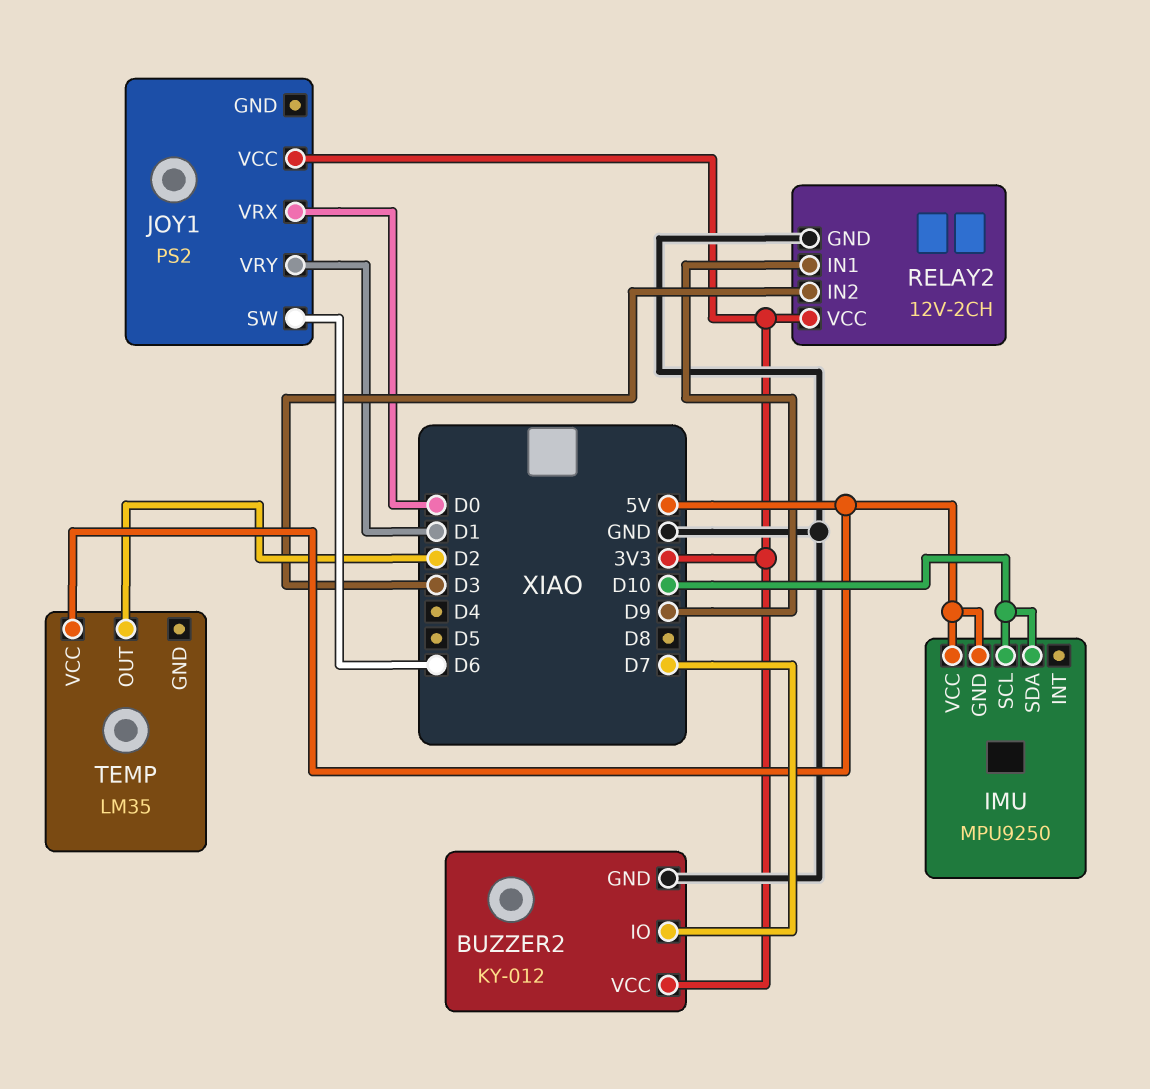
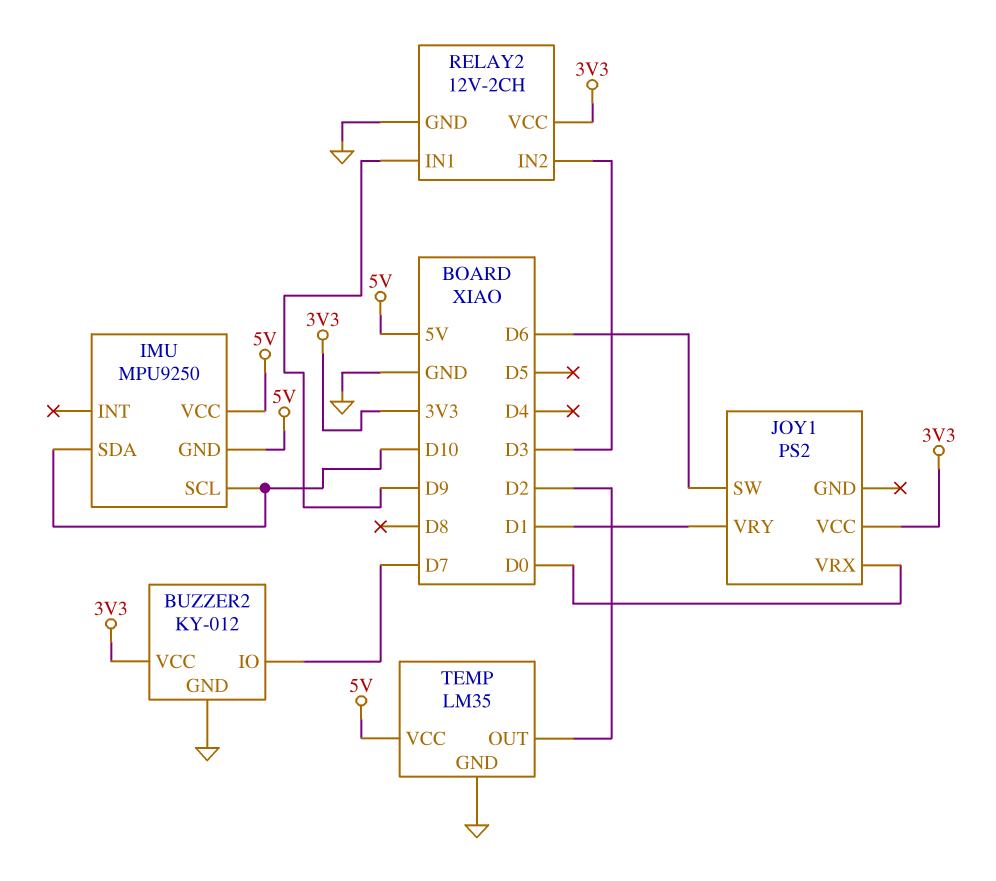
TEMP pin GND: none -> GND

